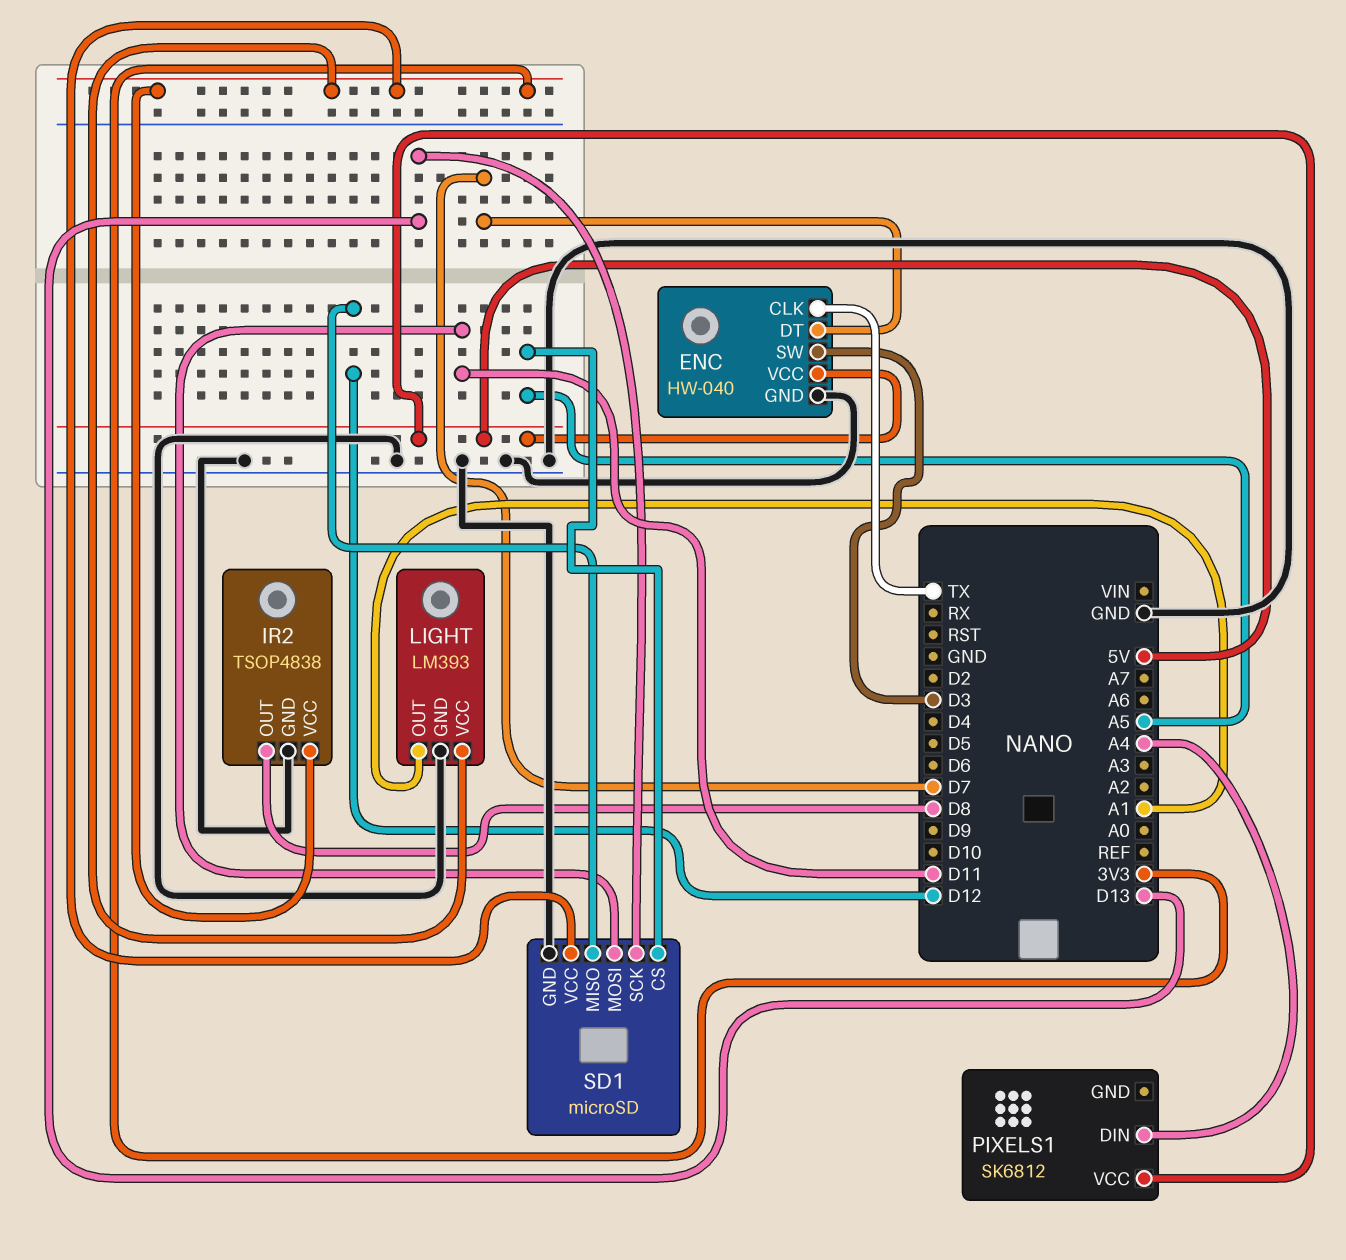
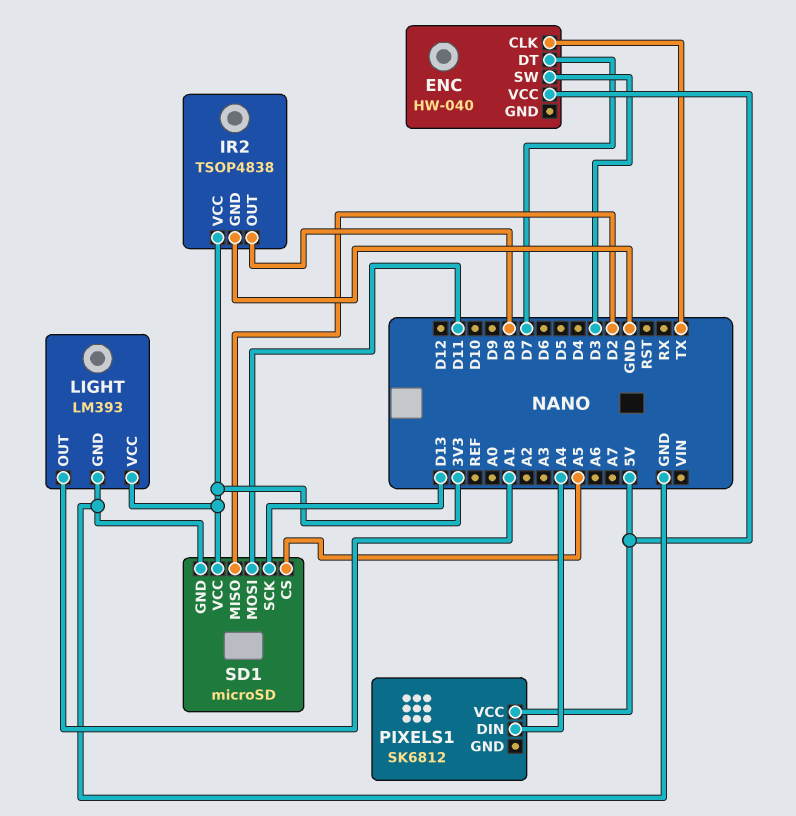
ENC pin GND: GND -> none
SD1 pin MISO: D12 -> D2

